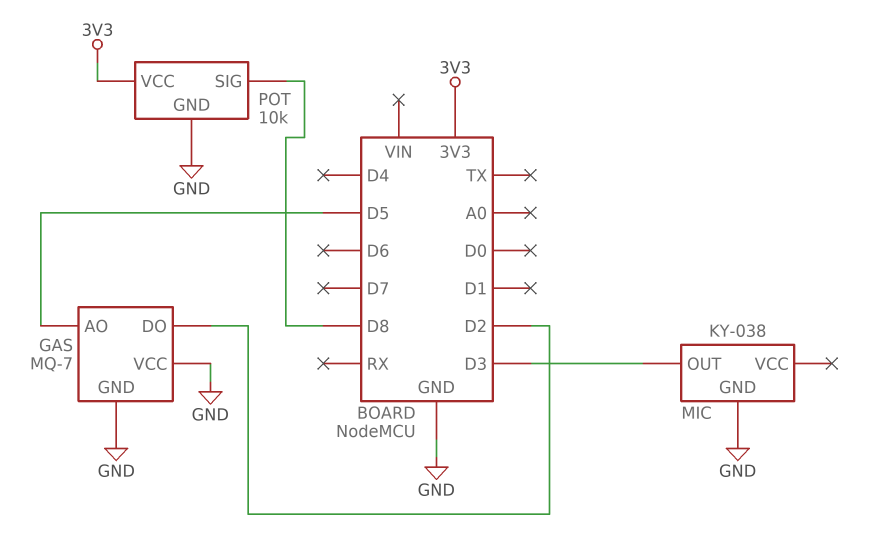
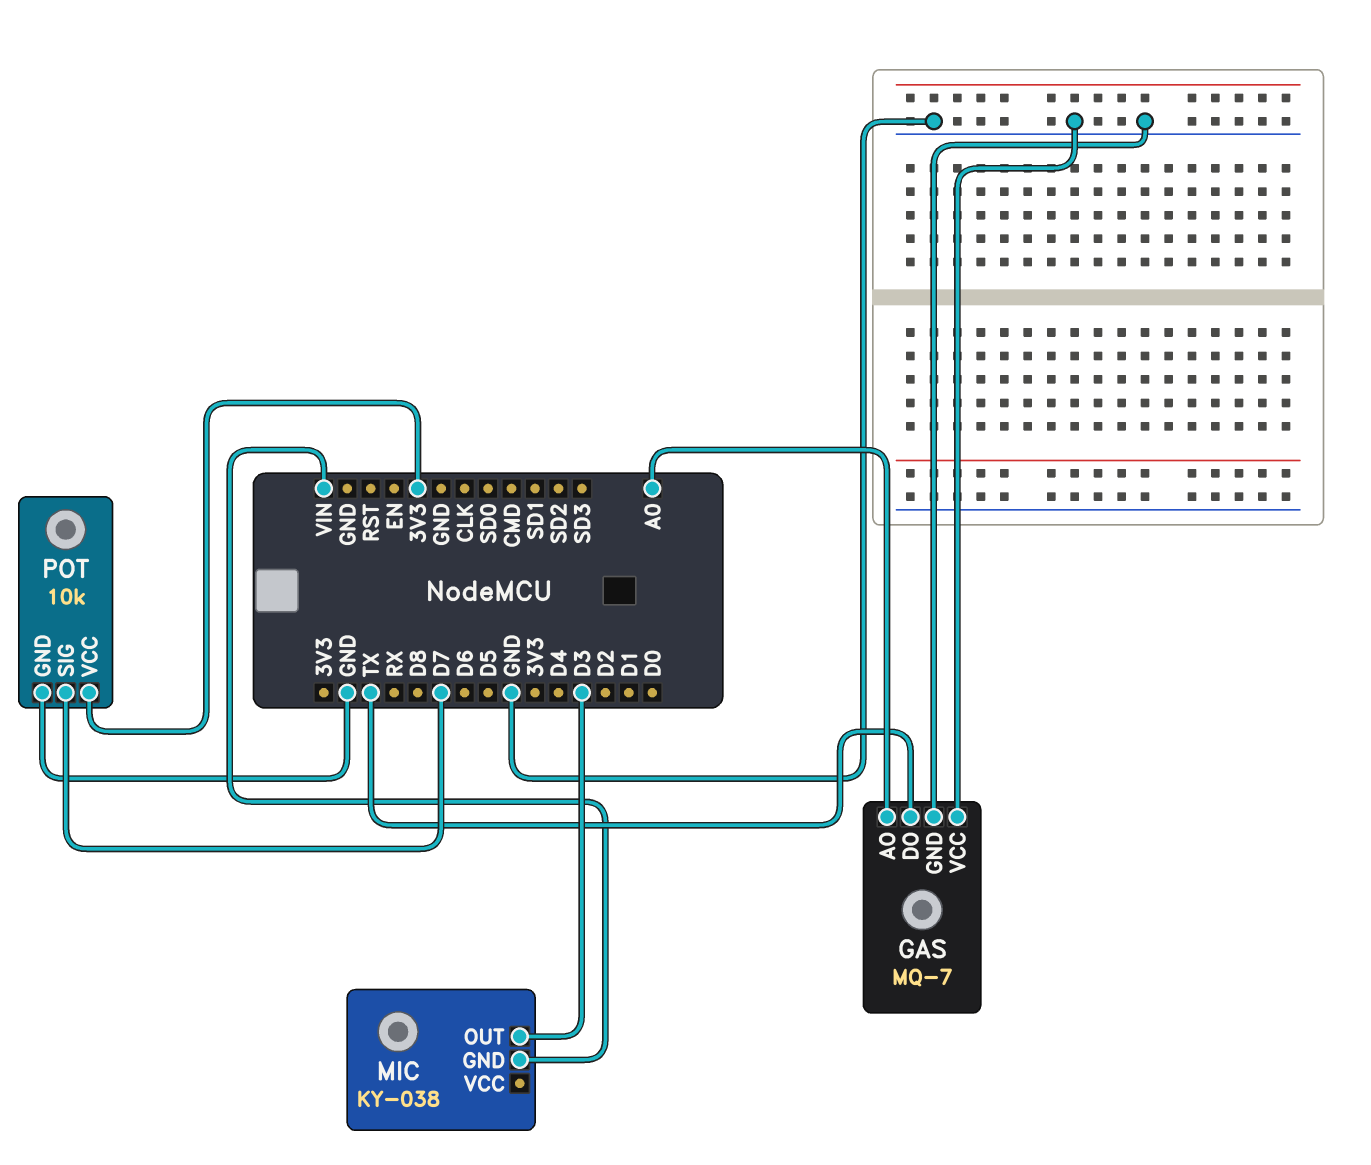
GAS pin AO: D5 -> A0
GAS pin DO: D2 -> TX
MIC pin GND: GND -> VIN
POT pin SIG: D8 -> D7

